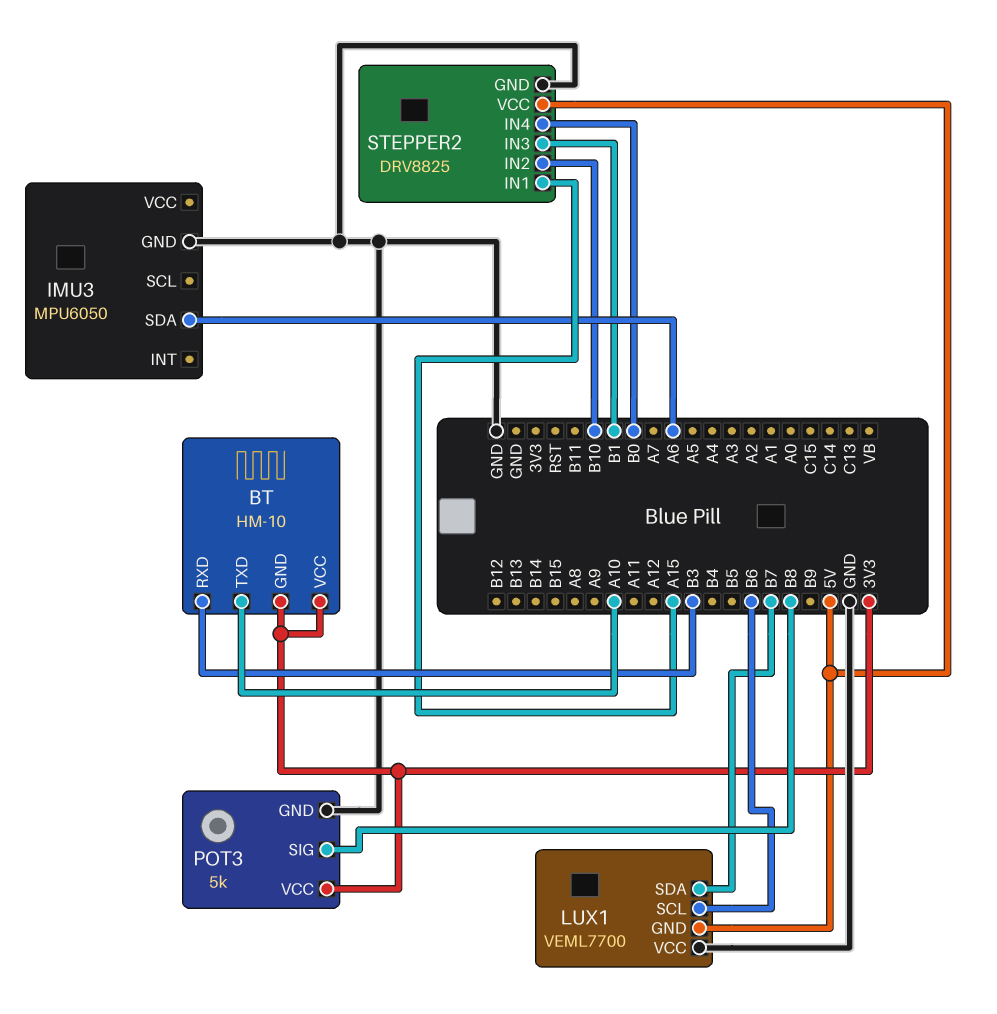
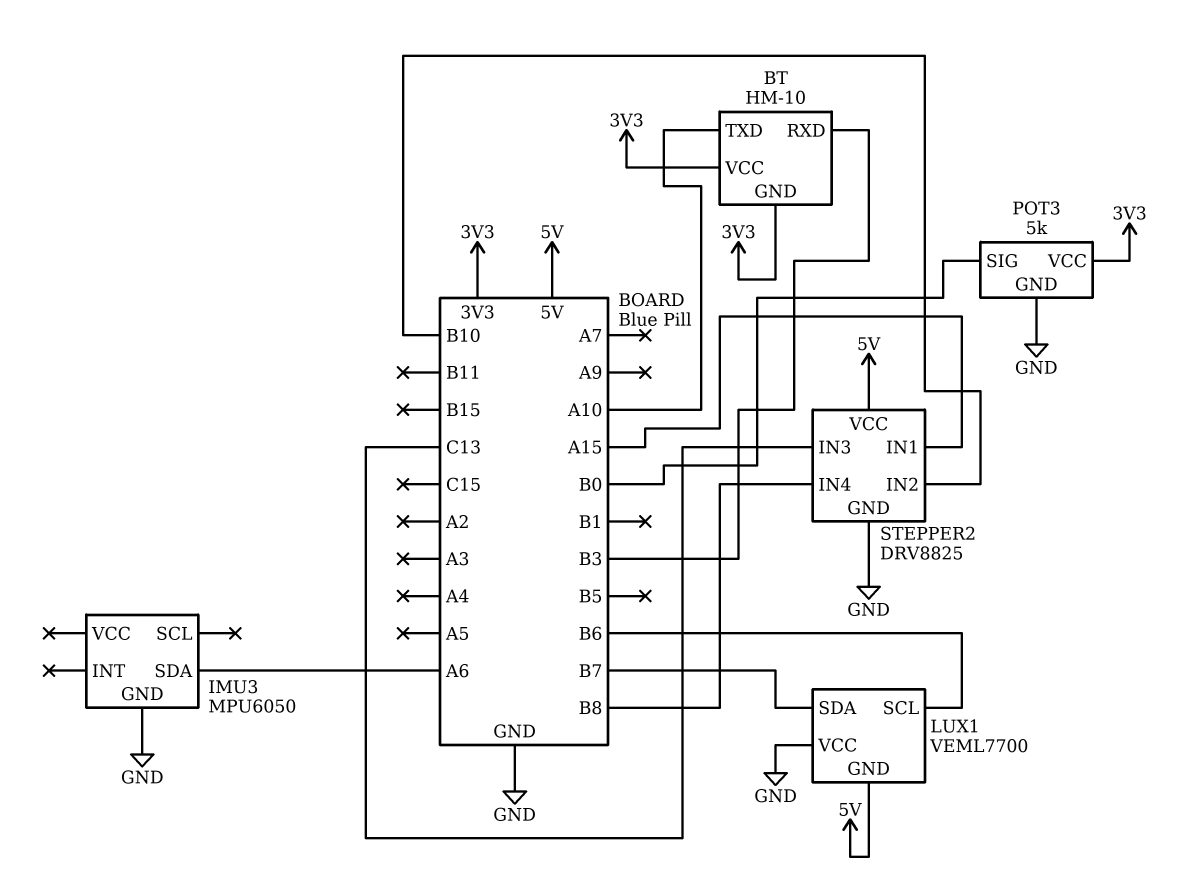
POT3 pin SIG: B8 -> B0
STEPPER2 pin IN3: B1 -> C13
STEPPER2 pin IN4: B0 -> B8

